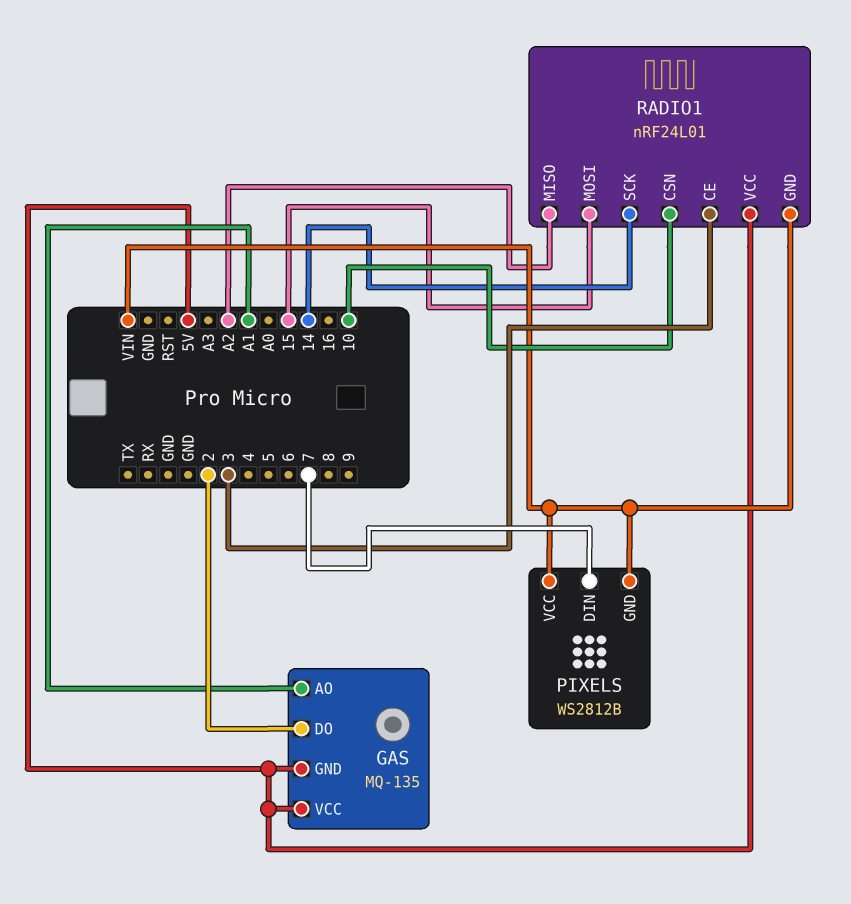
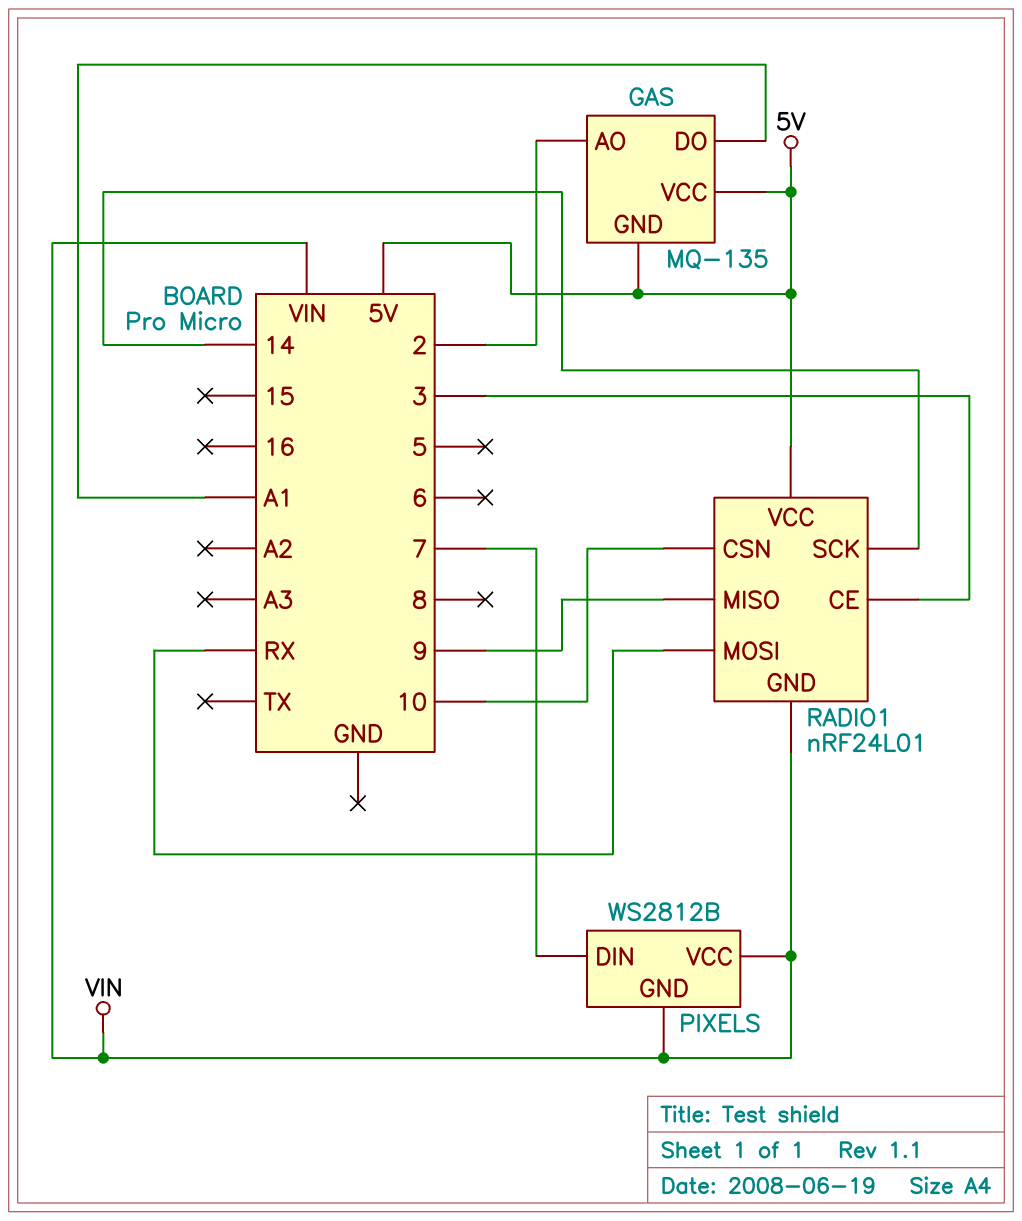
GAS pin AO: A1 -> 2
GAS pin DO: 2 -> A1
RADIO1 pin MISO: A2 -> 9
RADIO1 pin MOSI: 15 -> RX

